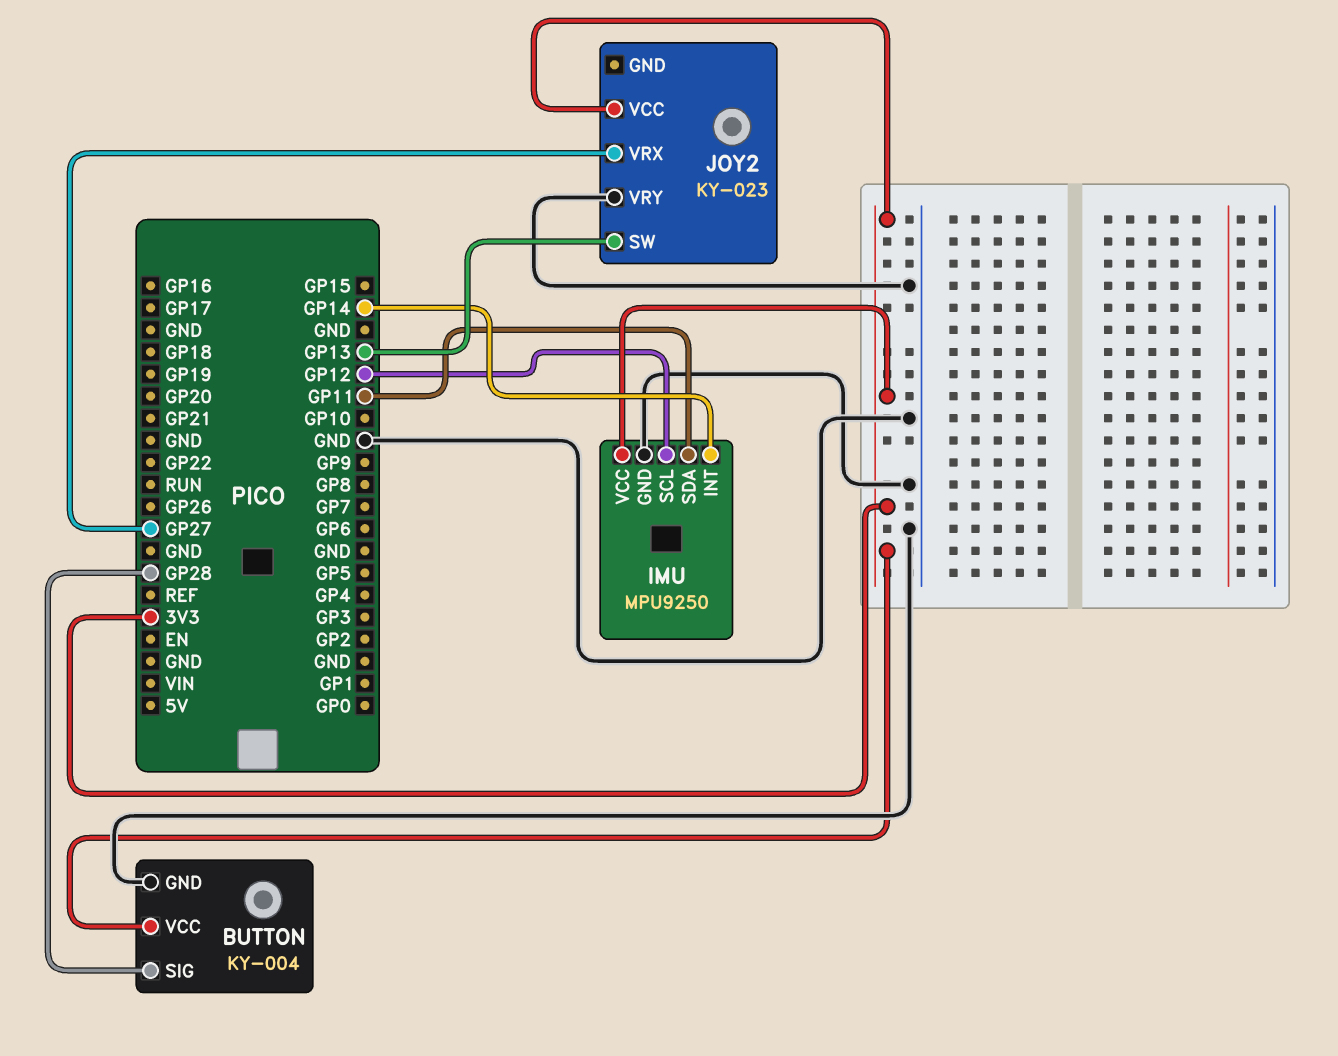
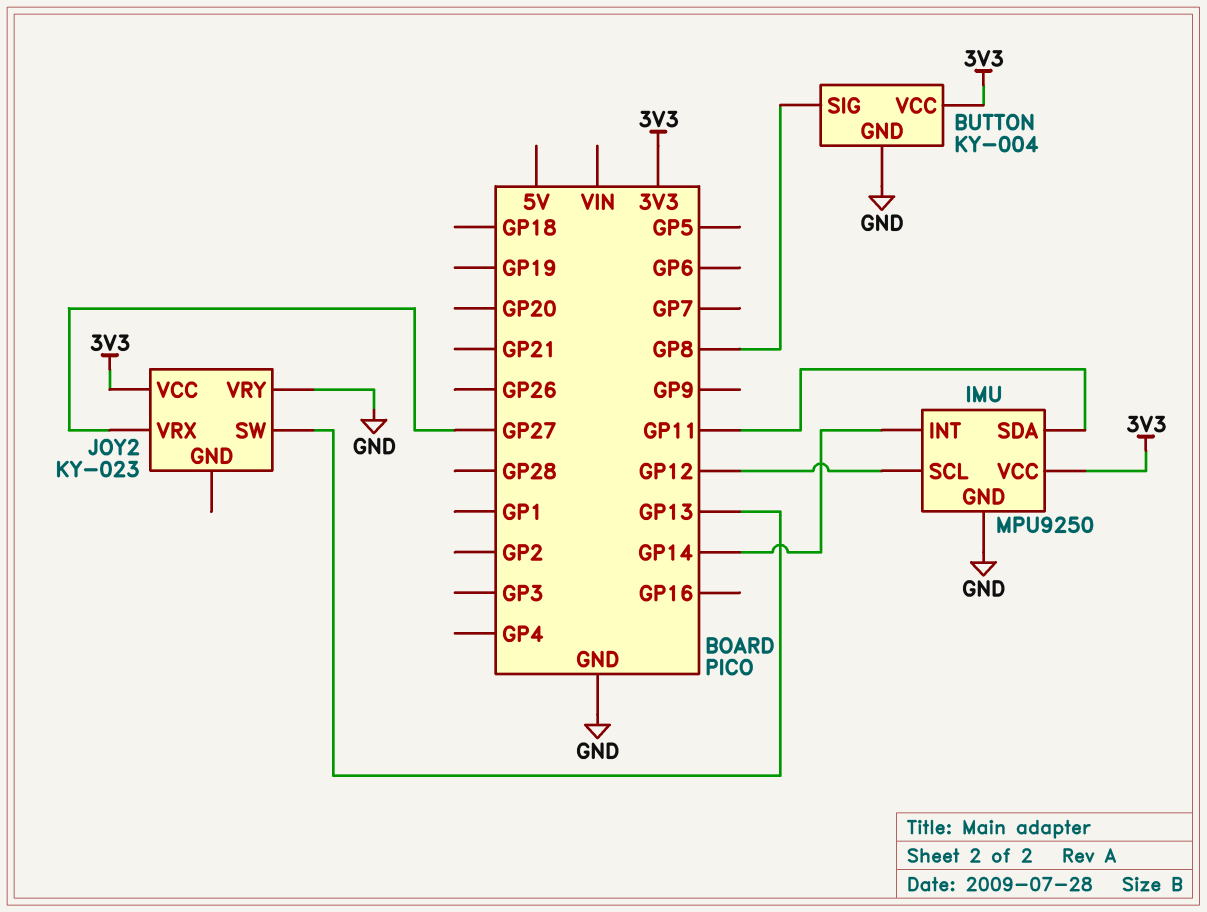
BUTTON pin SIG: GP28 -> GP8

